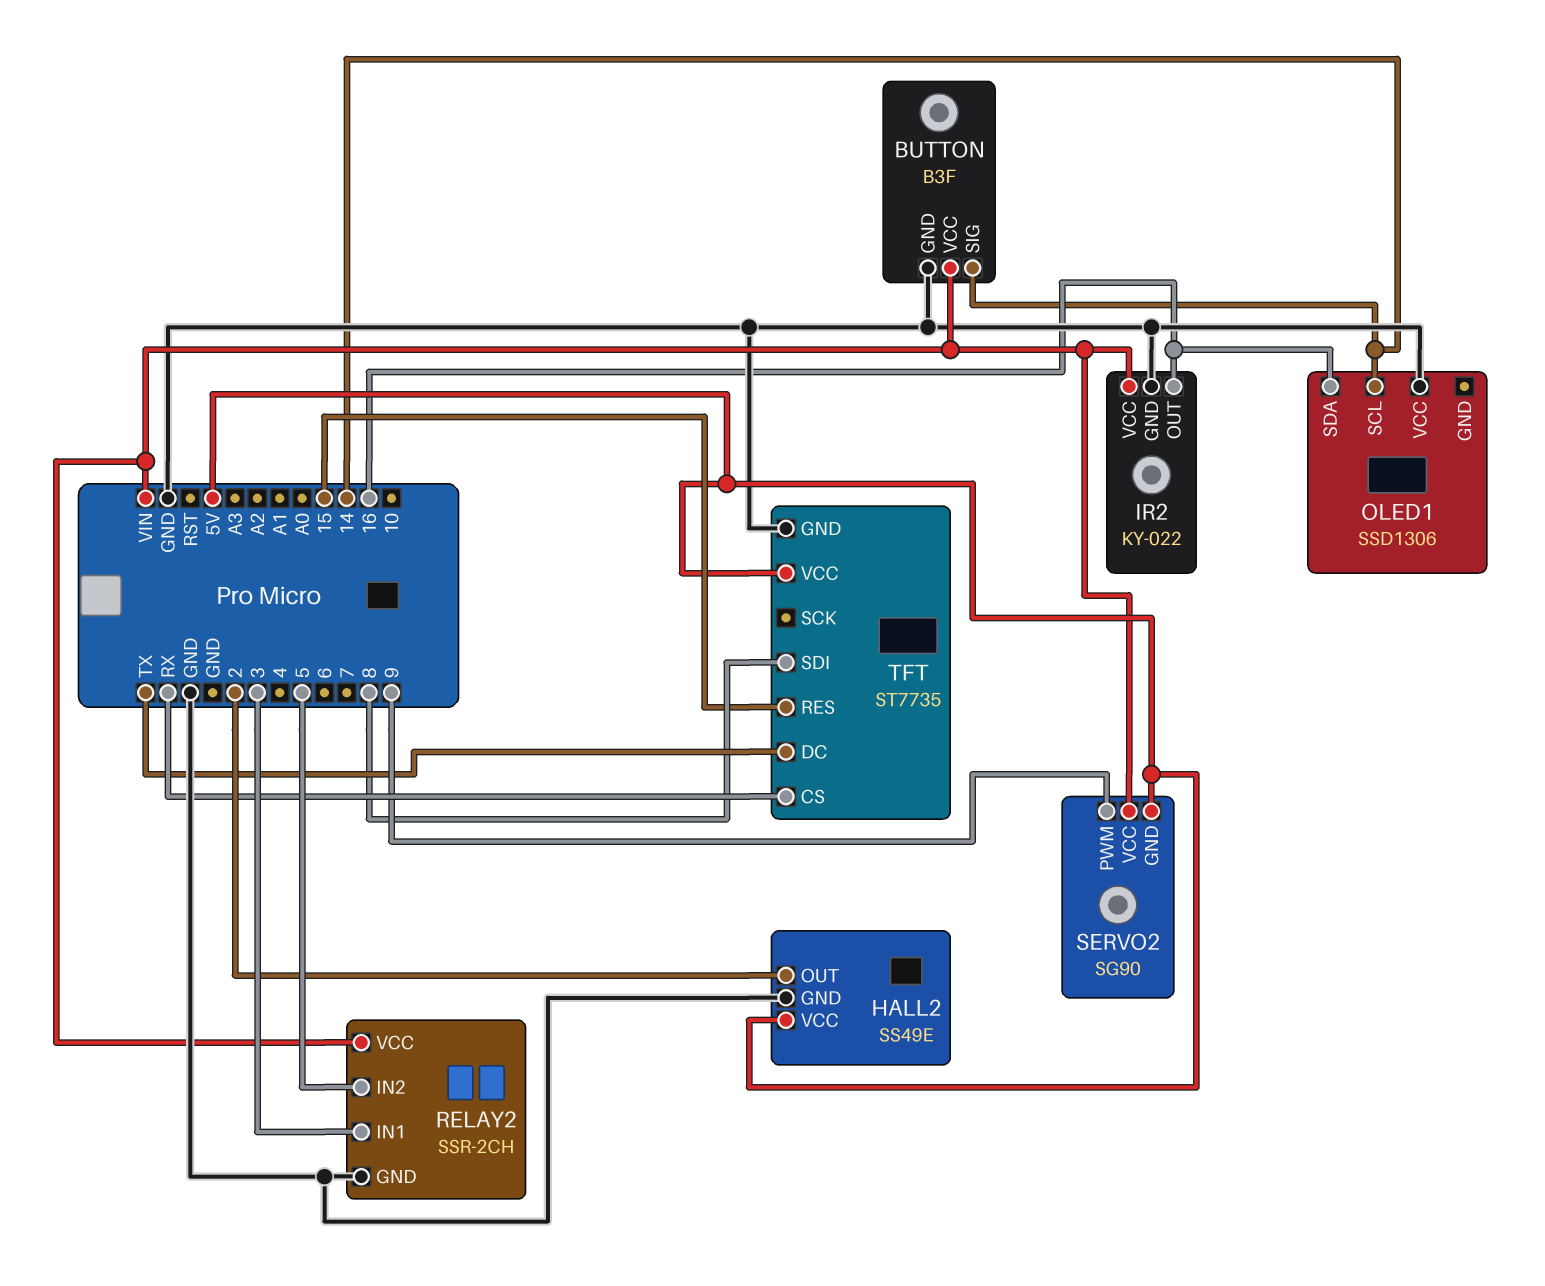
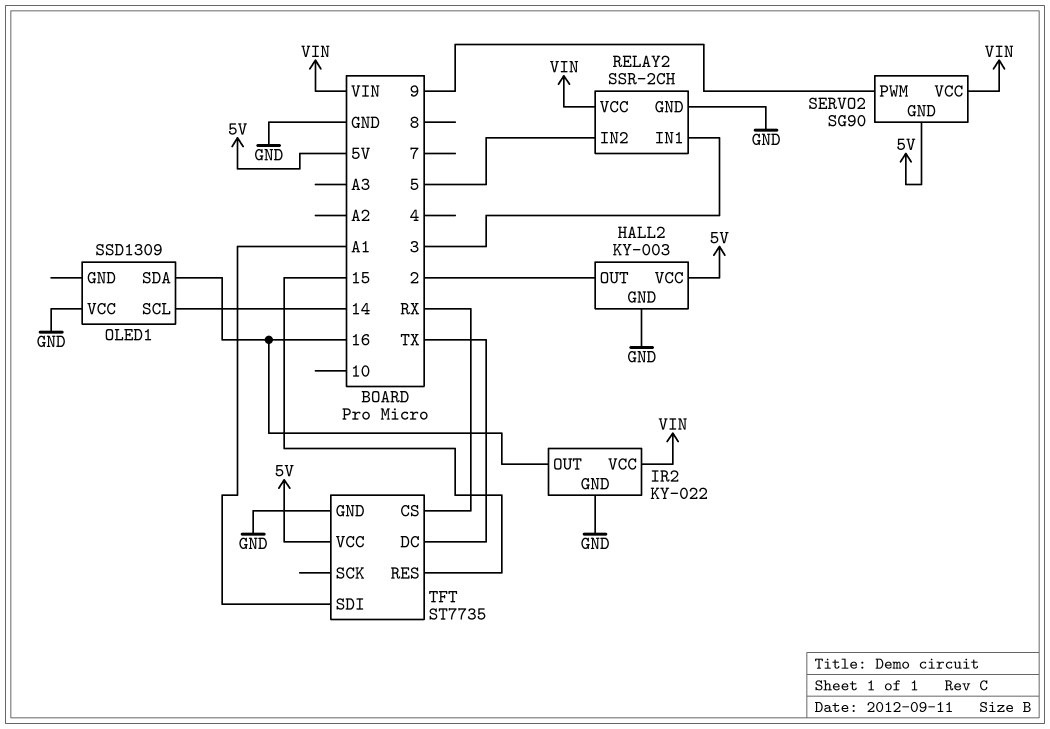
BUTTON: B3F -> none
BUTTON pin GND: GND -> none
BUTTON pin SIG: 14 -> none
BUTTON pin VCC: VIN -> none
HALL2: SS49E -> KY-003
OLED1: SSD1306 -> SSD1309
TFT pin SDI: 8 -> A1

